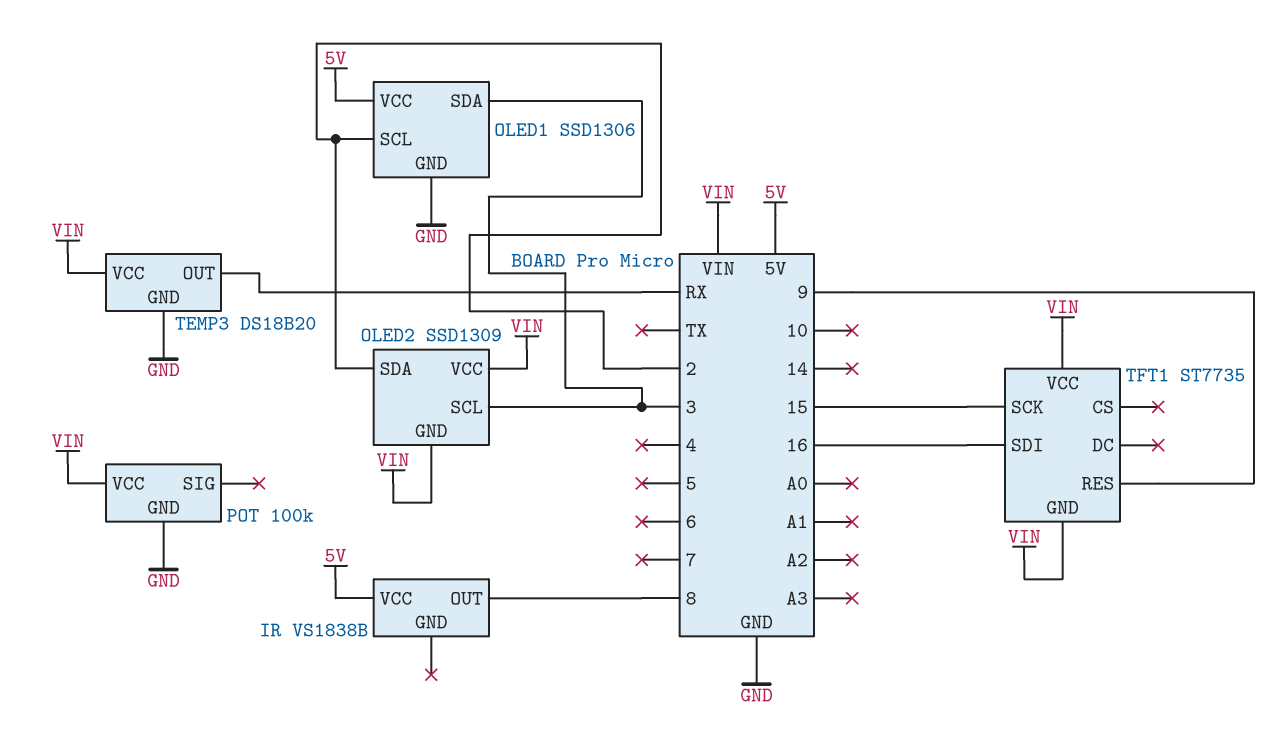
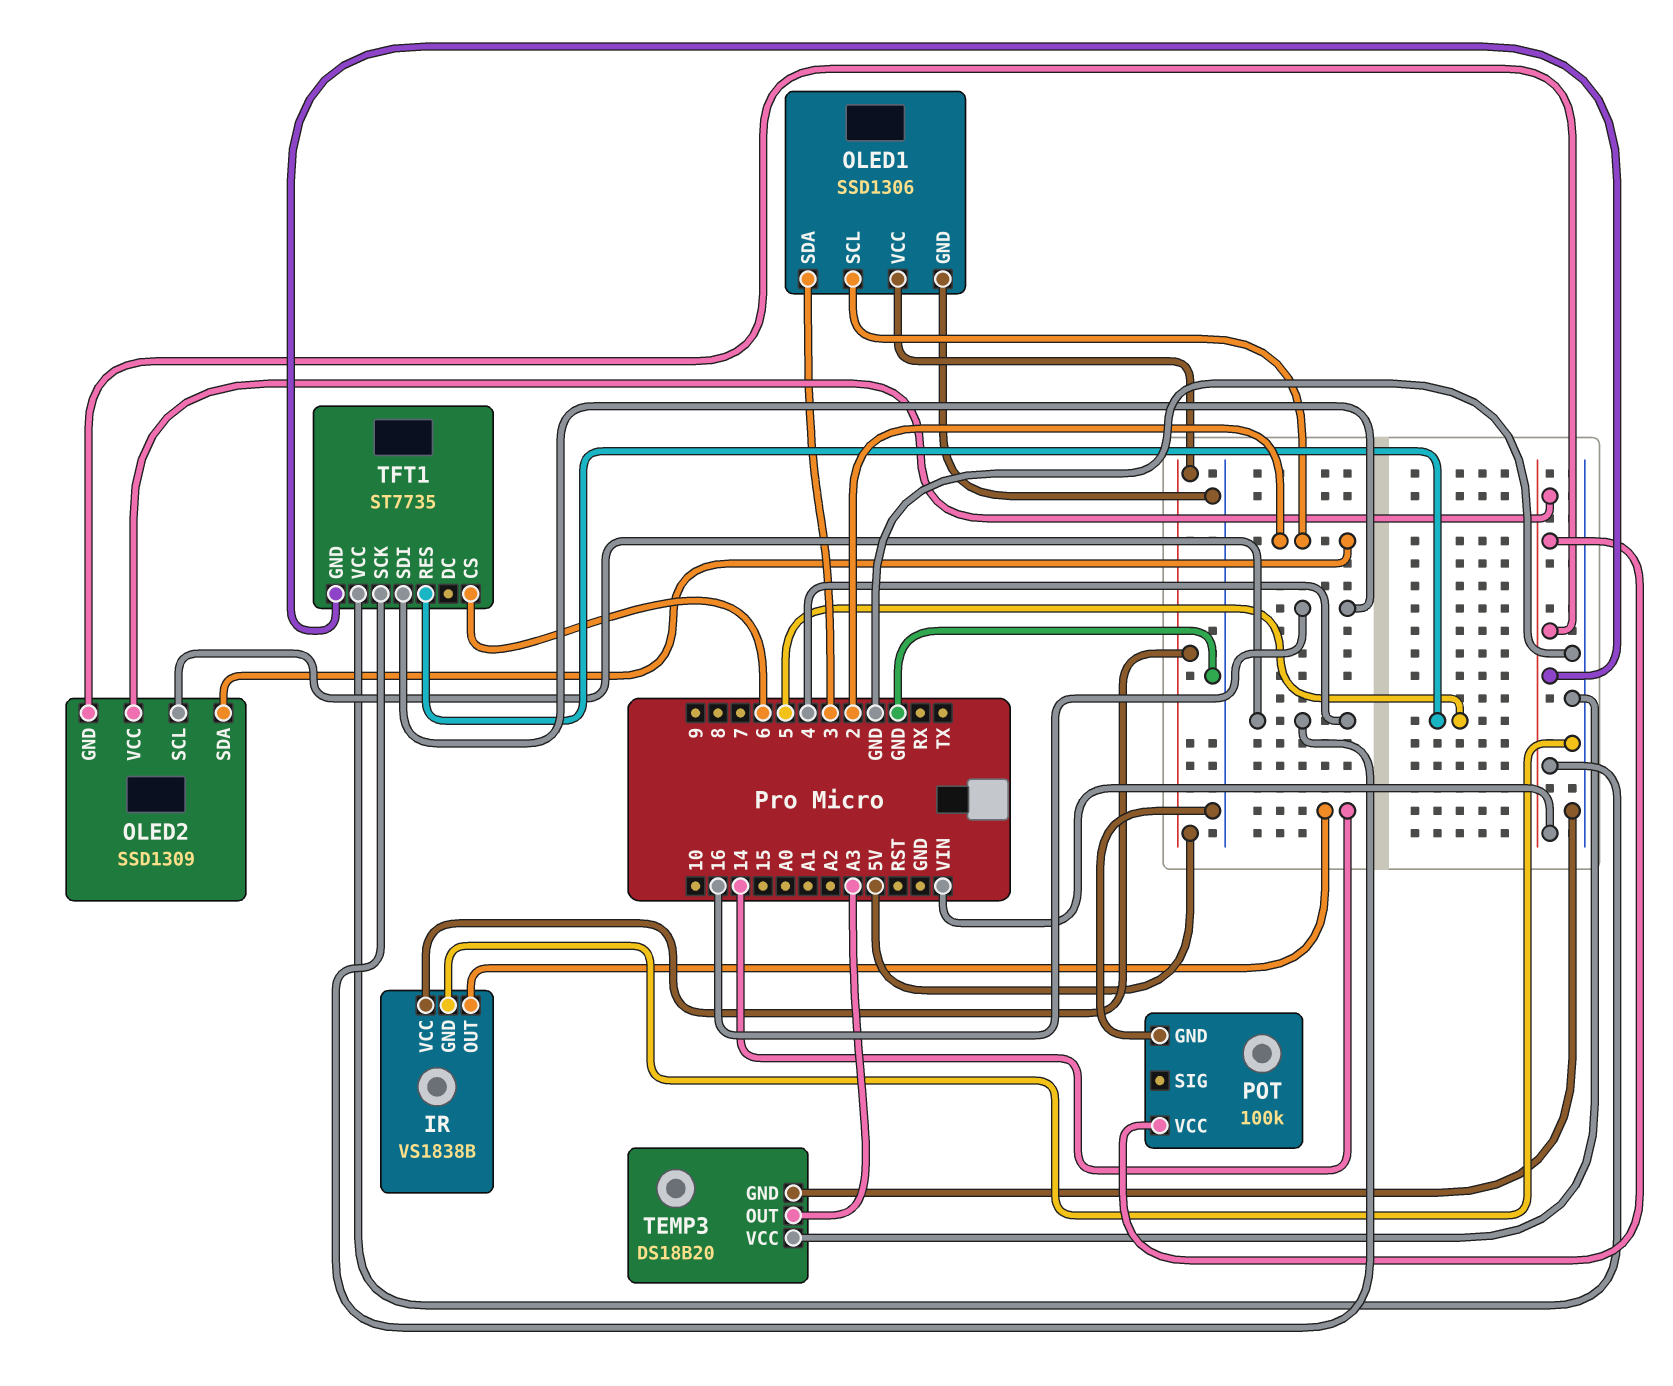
IR pin GND: none -> GND
IR pin OUT: 8 -> 14
OLED2 pin SCL: 3 -> 4
TEMP3 pin OUT: RX -> A3
TEMP3 pin VCC: VIN -> GND
TFT1 pin CS: none -> 6
TFT1 pin RES: 9 -> 5
TFT1 pin SCK: 15 -> 4

